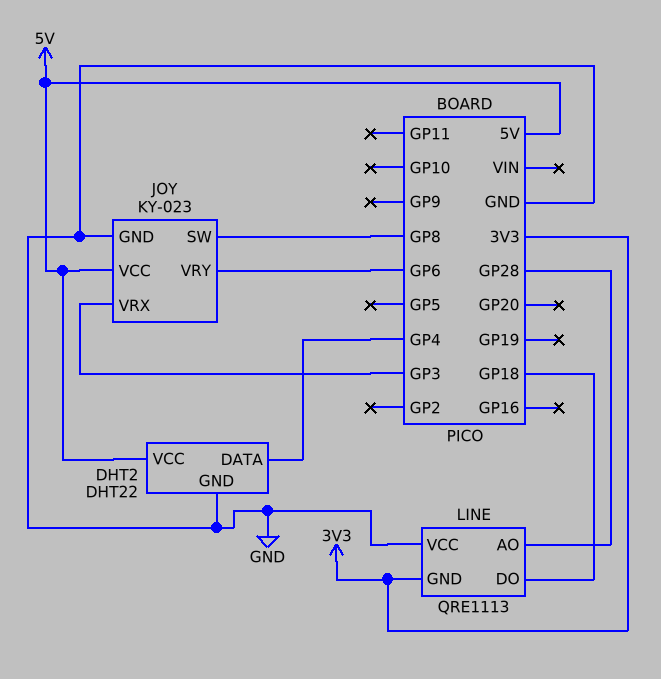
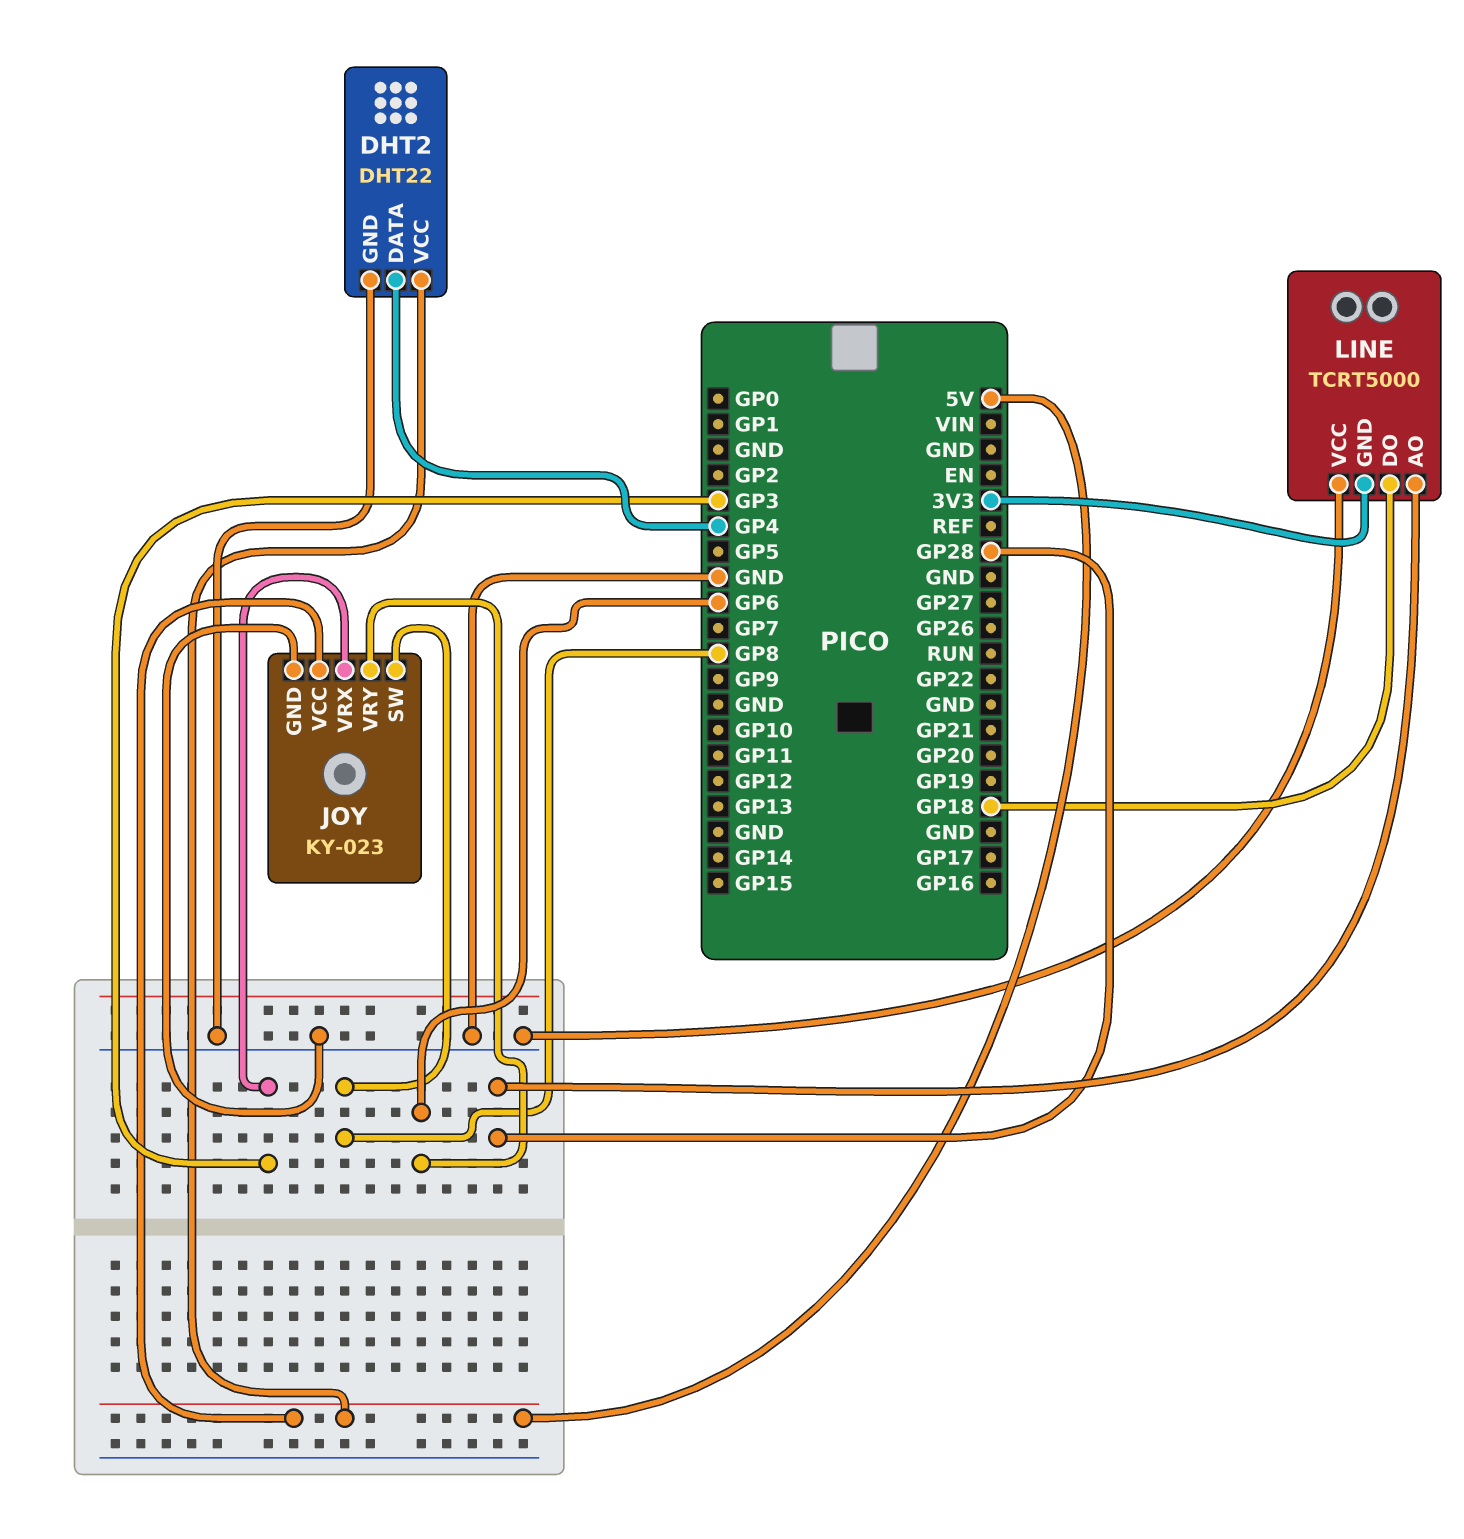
LINE: QRE1113 -> TCRT5000

